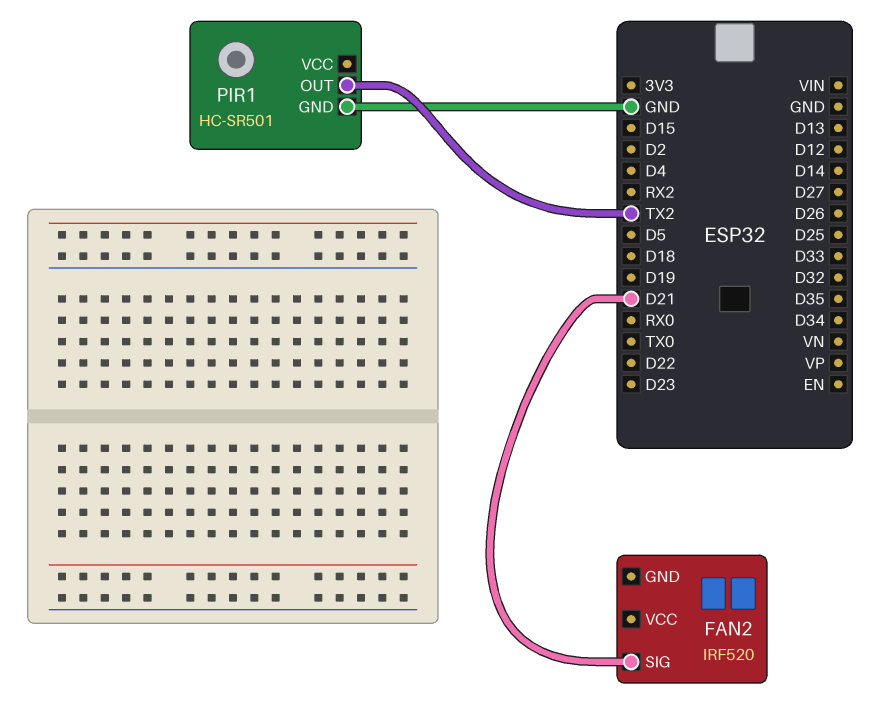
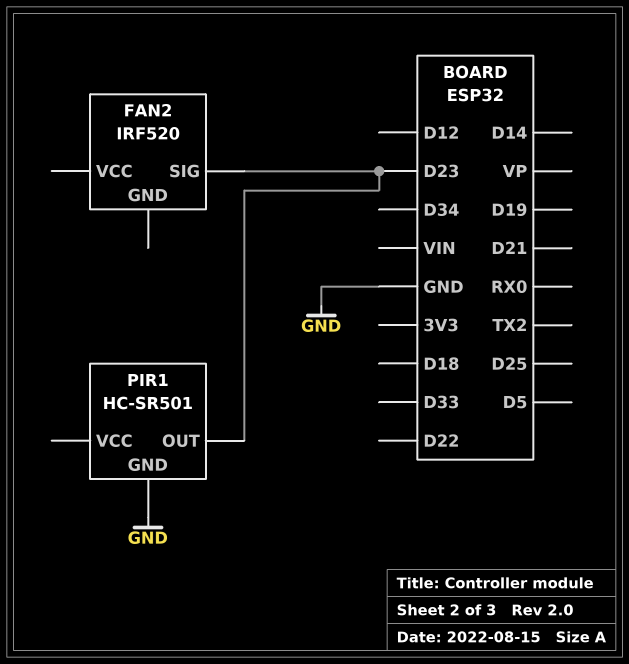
FAN2 pin SIG: D21 -> D23
PIR1 pin OUT: TX2 -> D23

